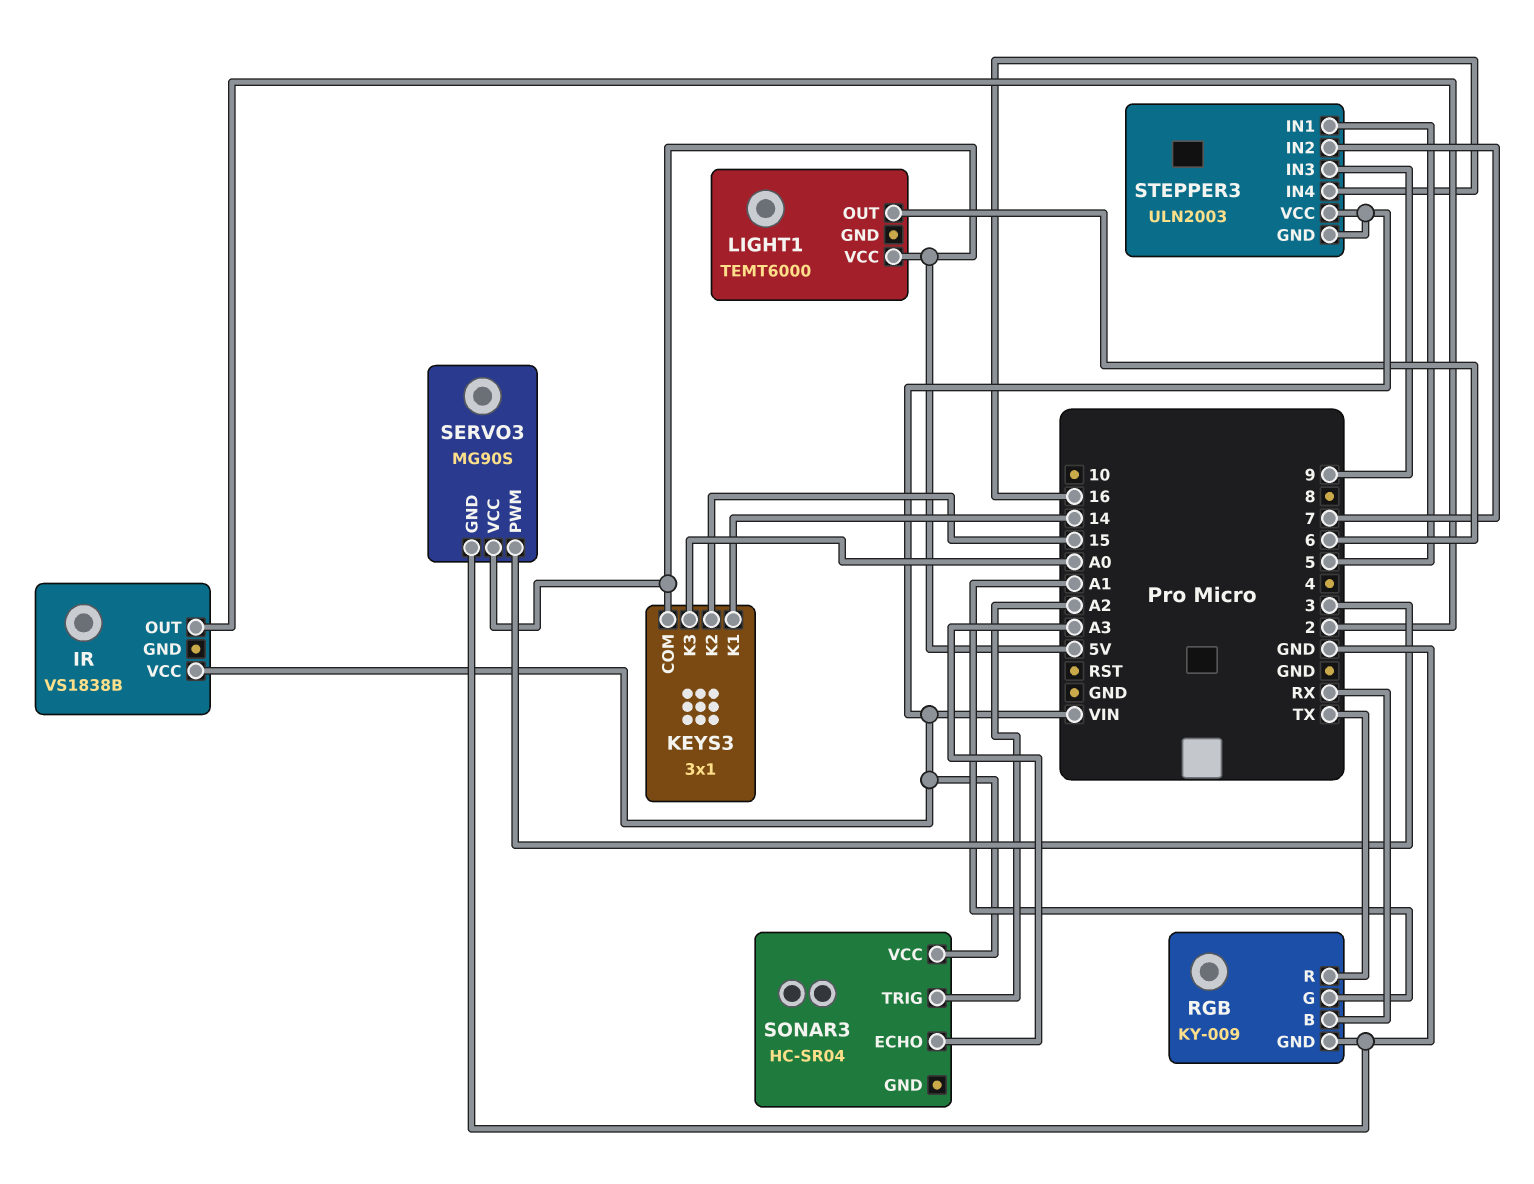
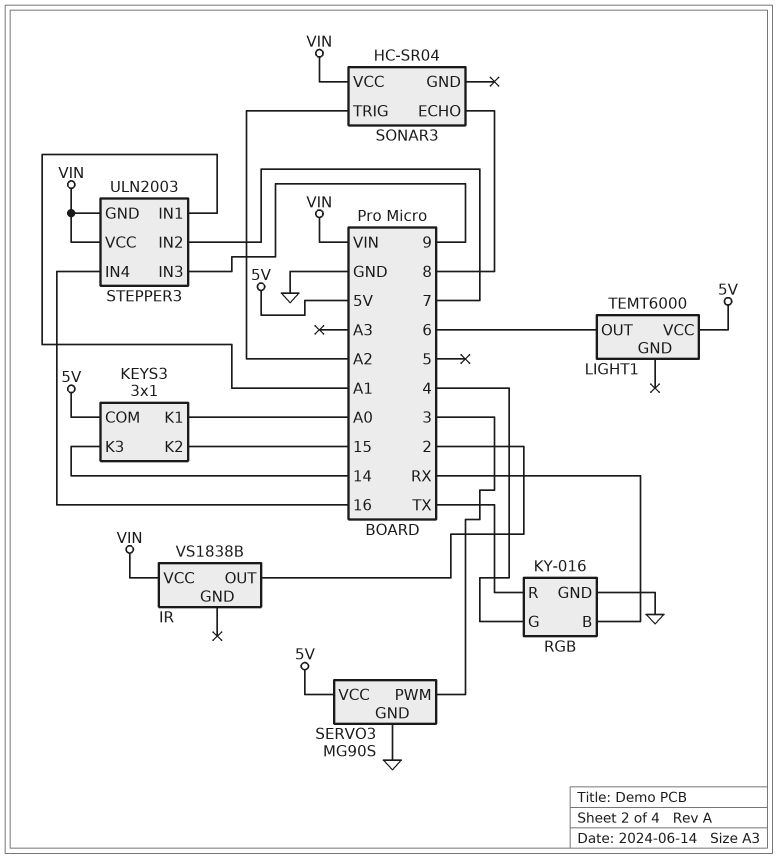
KEYS3 pin K1: 14 -> A0
KEYS3 pin K3: A0 -> 14
RGB: KY-009 -> KY-016
RGB pin G: A1 -> 4
SONAR3 pin ECHO: A3 -> 8
STEPPER3 pin IN1: 5 -> A1

